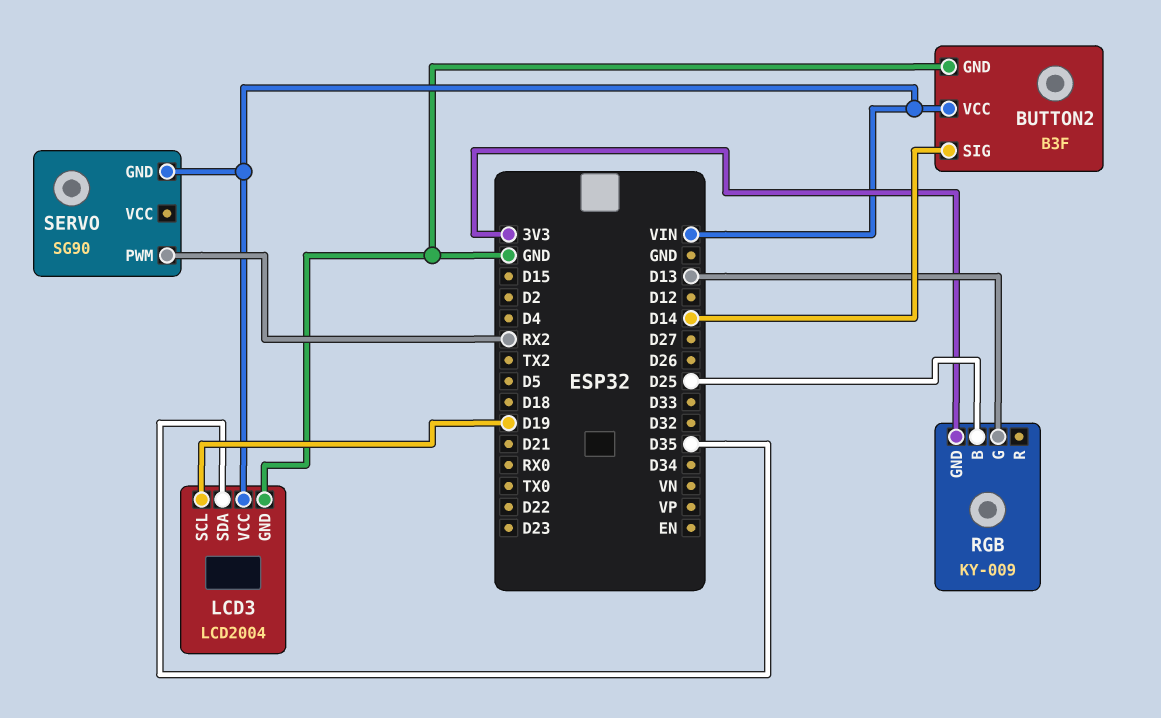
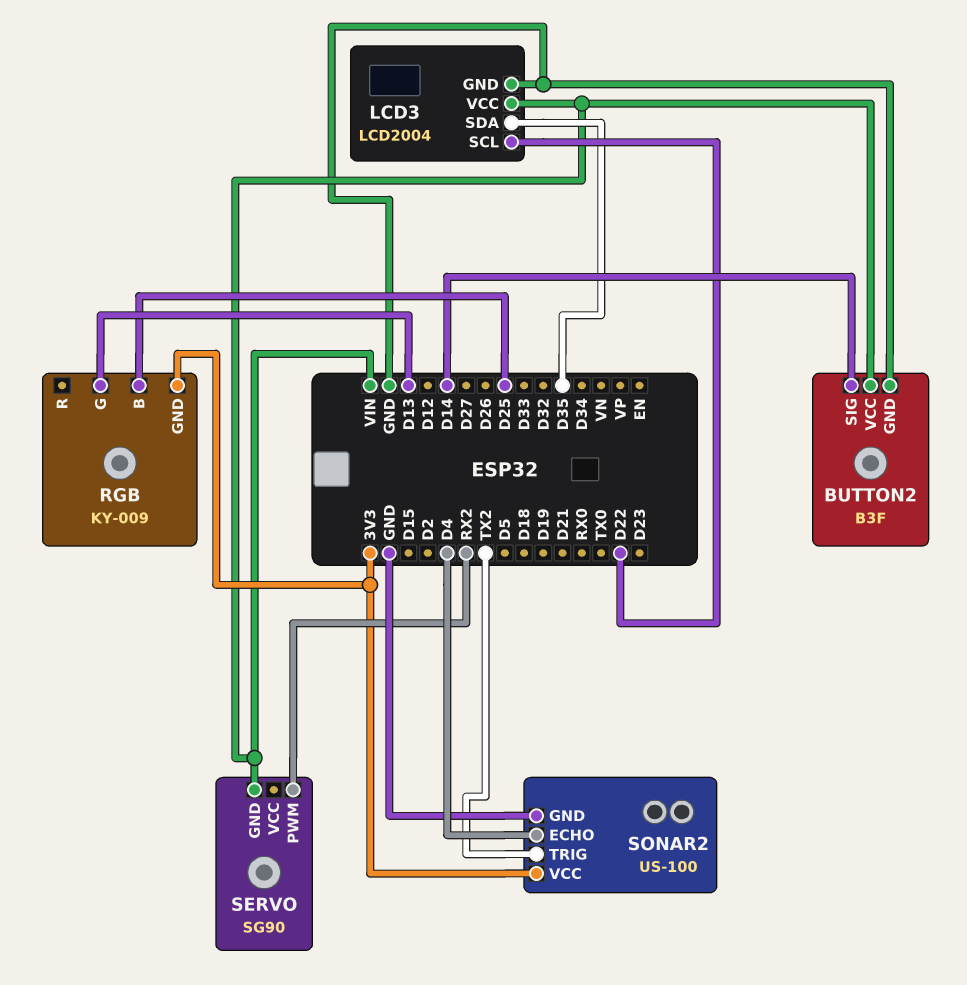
LCD3 pin SCL: D19 -> D22
SONAR2: none -> US-100
SONAR2 pin ECHO: none -> D4
SONAR2 pin GND: none -> GND
SONAR2 pin TRIG: none -> TX2
SONAR2 pin VCC: none -> 3V3

